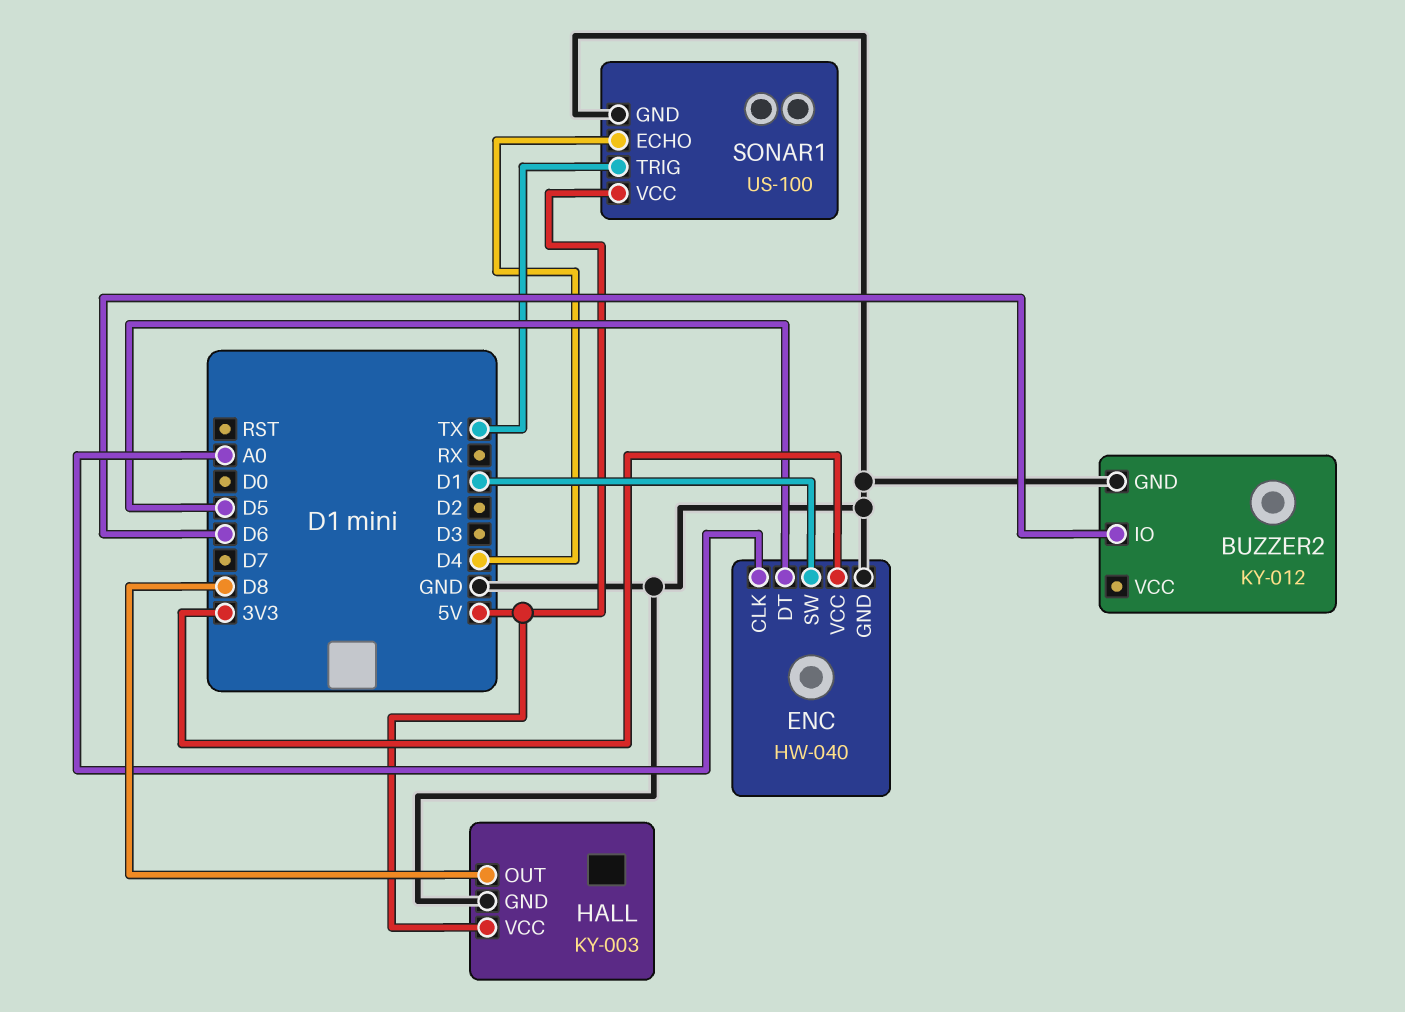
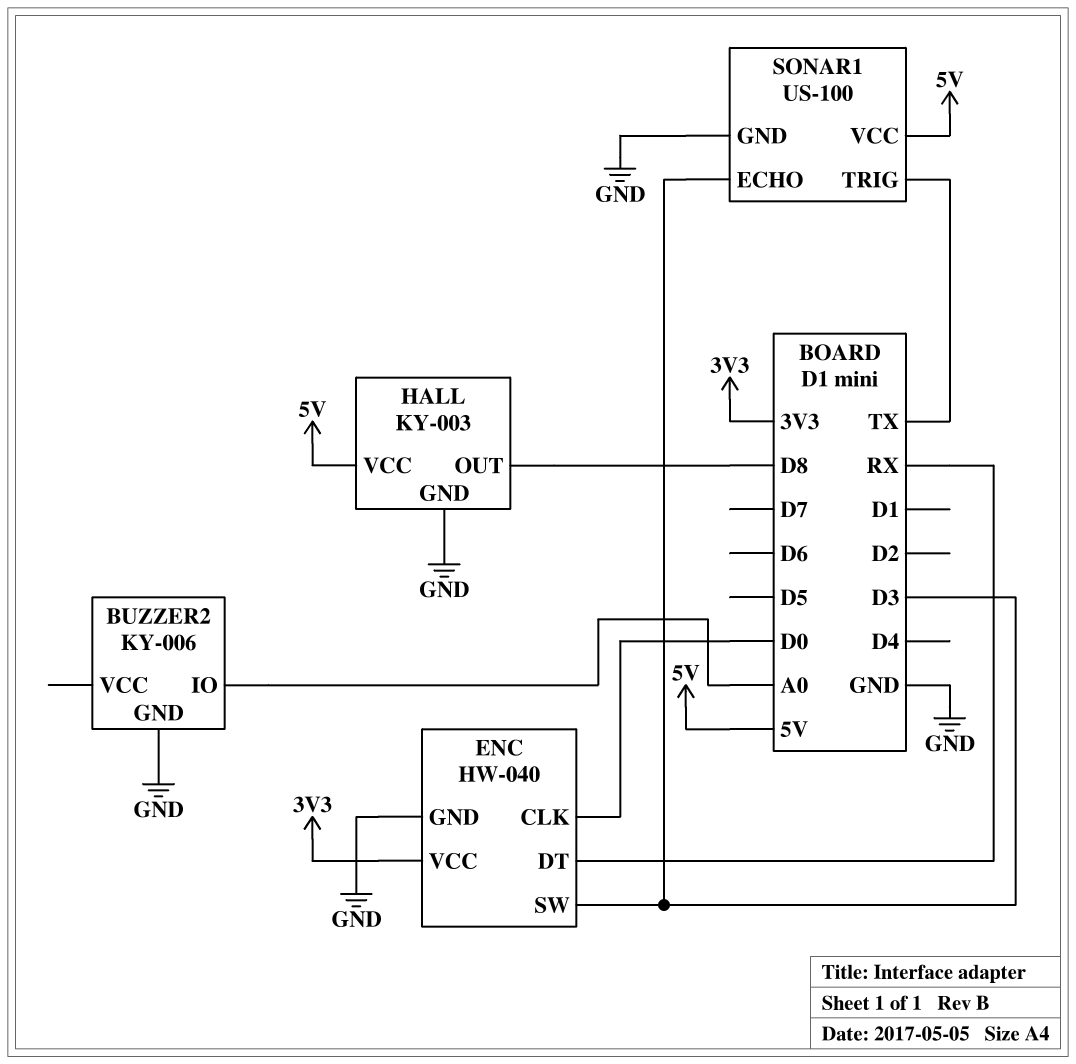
BUZZER2: KY-012 -> KY-006
BUZZER2 pin IO: D6 -> A0
ENC pin CLK: A0 -> D0
ENC pin DT: D5 -> RX
ENC pin SW: D1 -> D3
SONAR1 pin ECHO: D4 -> D3

